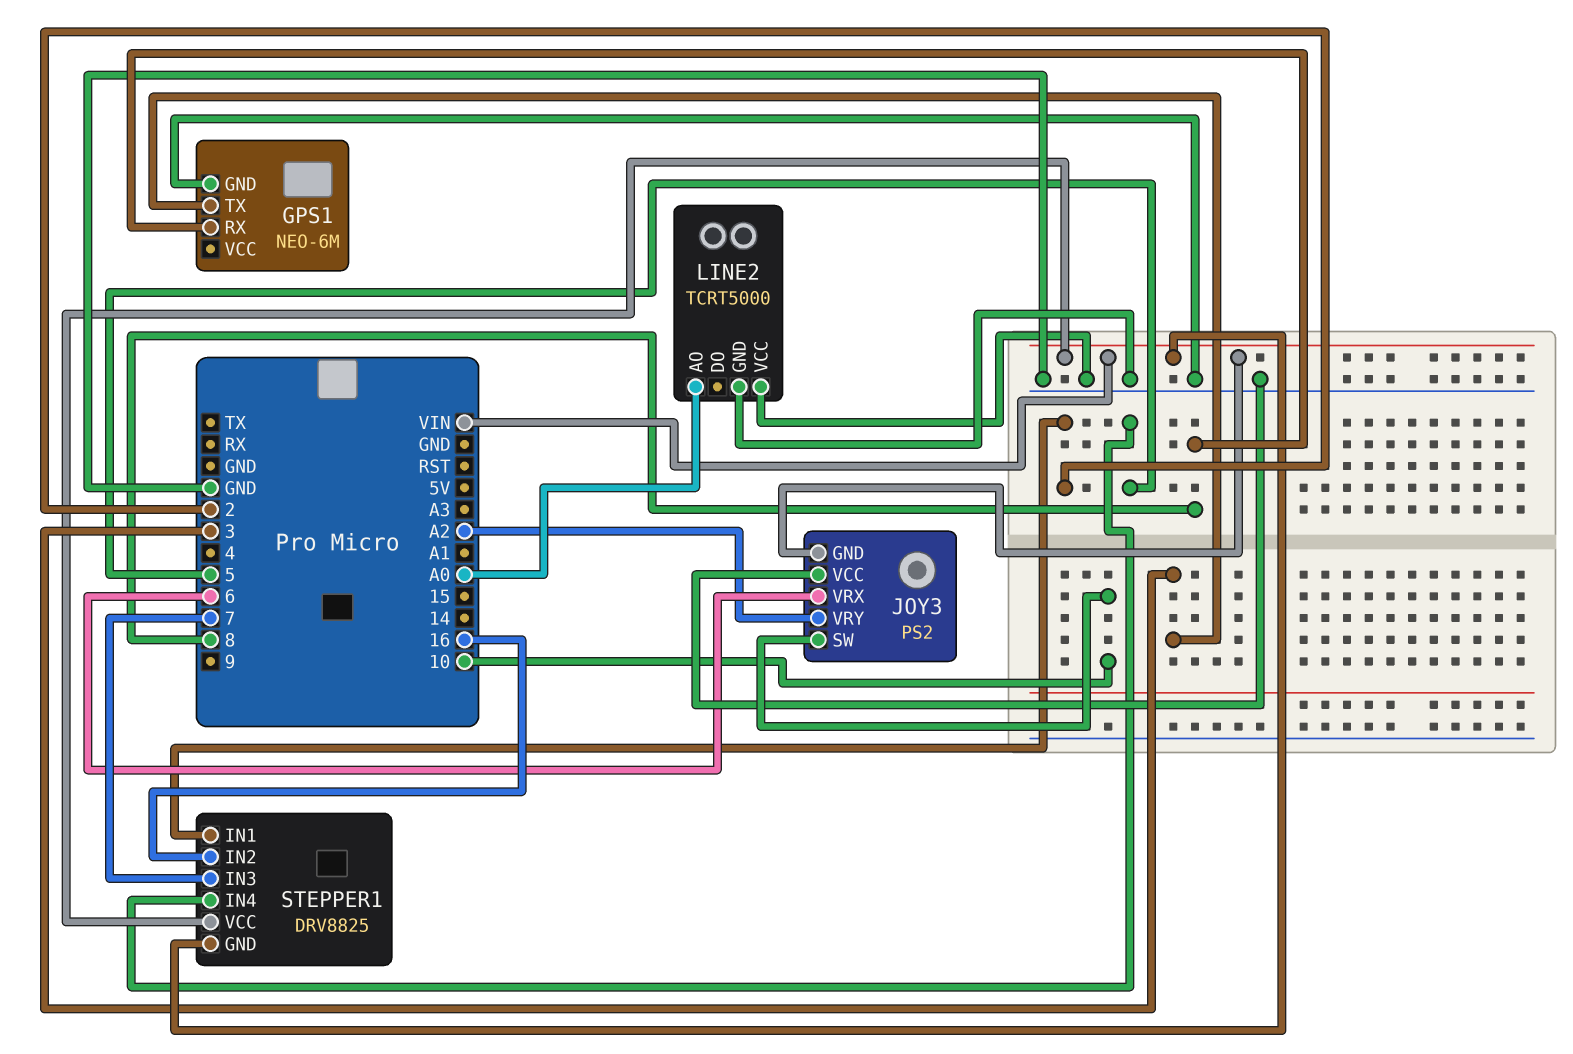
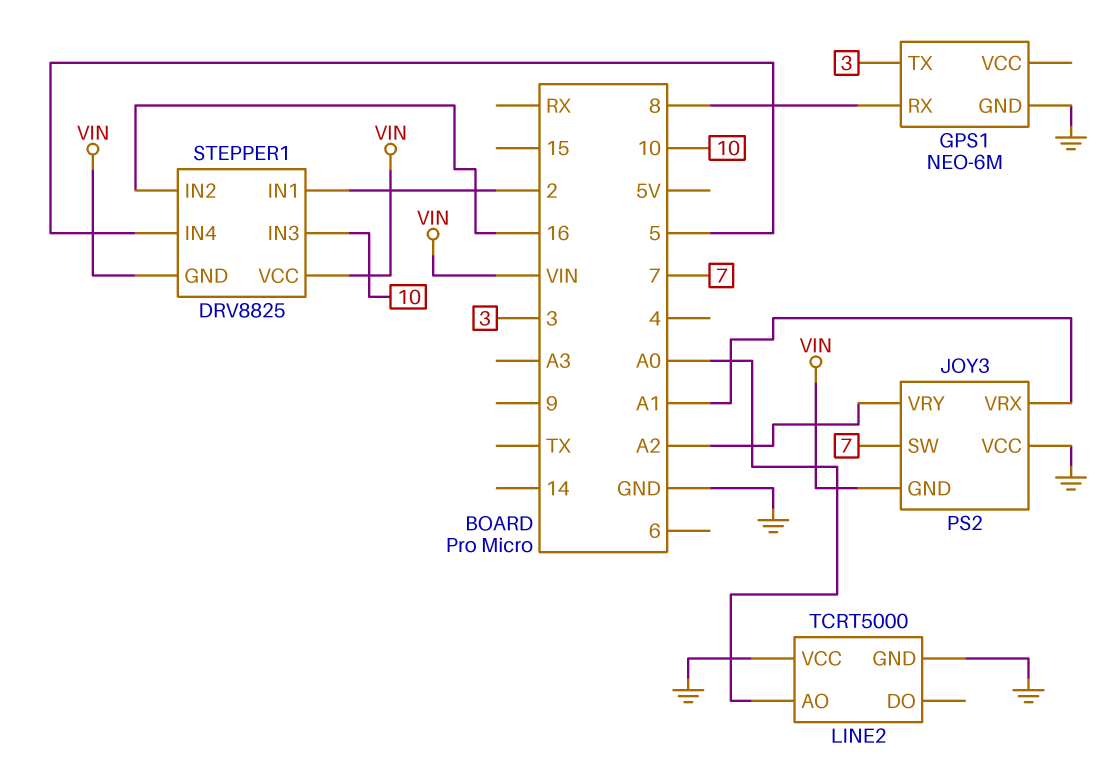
JOY3 pin SW: 10 -> 7
JOY3 pin VRX: 6 -> A1
STEPPER1 pin IN3: 7 -> 10

